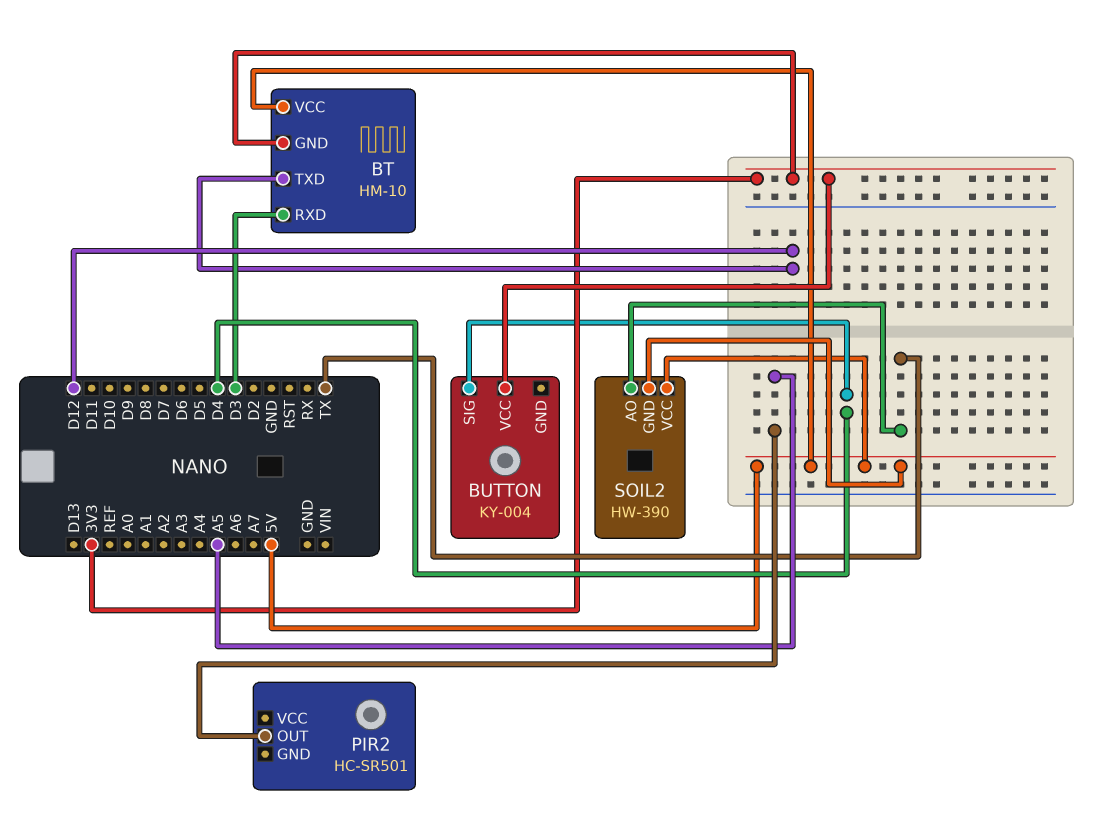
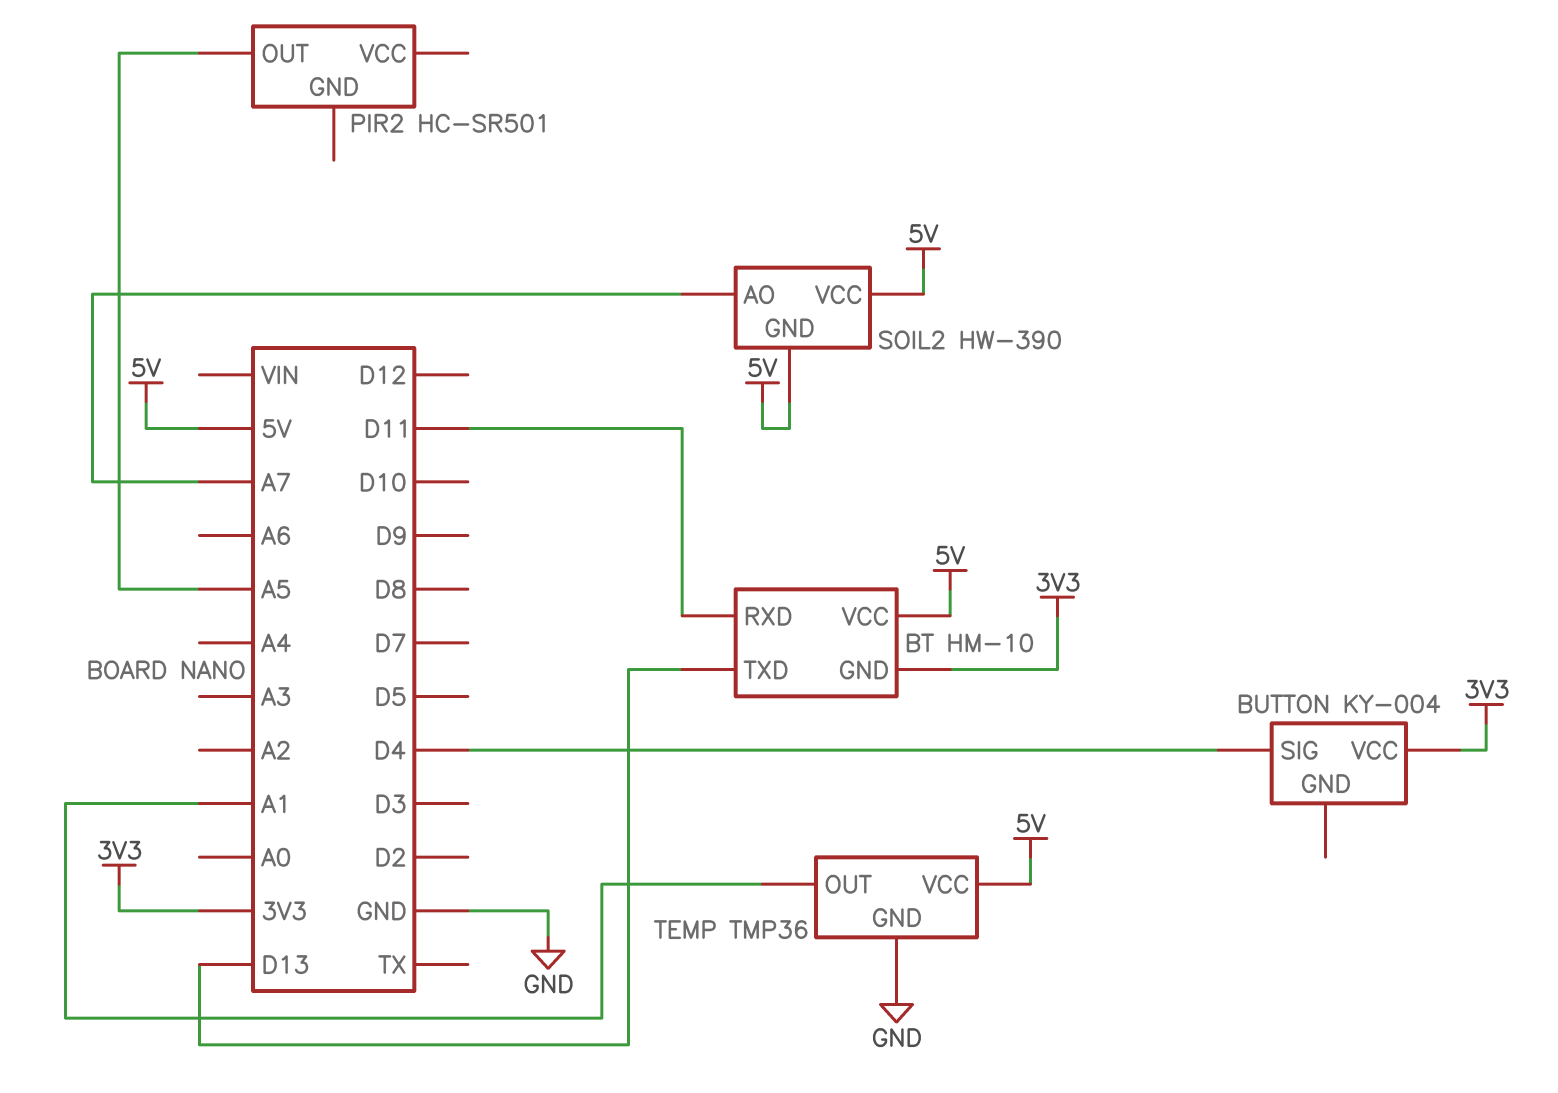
BT pin RXD: D3 -> D11
BT pin TXD: D12 -> D13
SOIL2 pin AO: TX -> A7
TEMP: none -> TMP36
TEMP pin GND: none -> GND
TEMP pin OUT: none -> A1
TEMP pin VCC: none -> 5V

